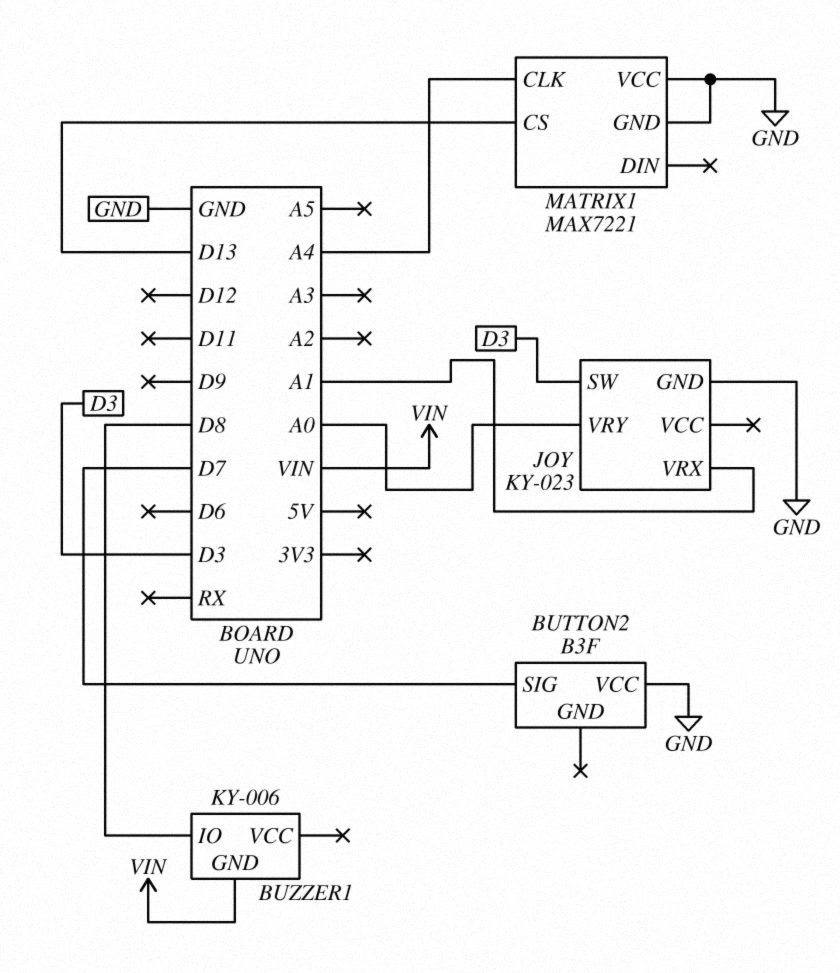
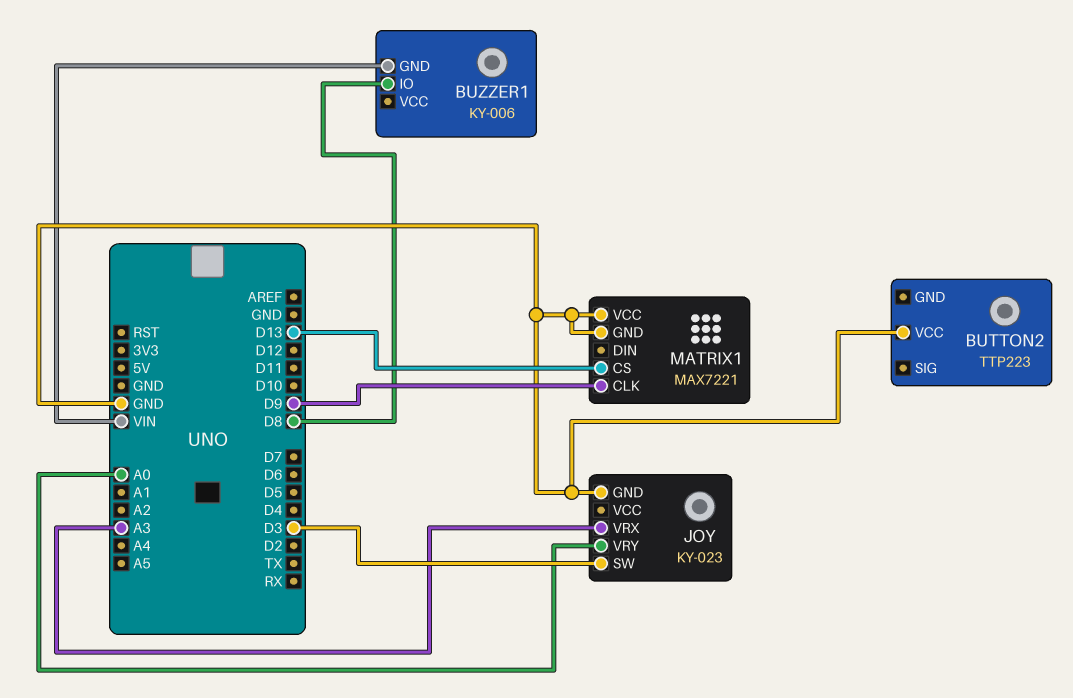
BUTTON2: B3F -> TTP223
BUTTON2 pin SIG: D7 -> none
JOY pin VRX: A1 -> A3
MATRIX1 pin CLK: A4 -> D9

